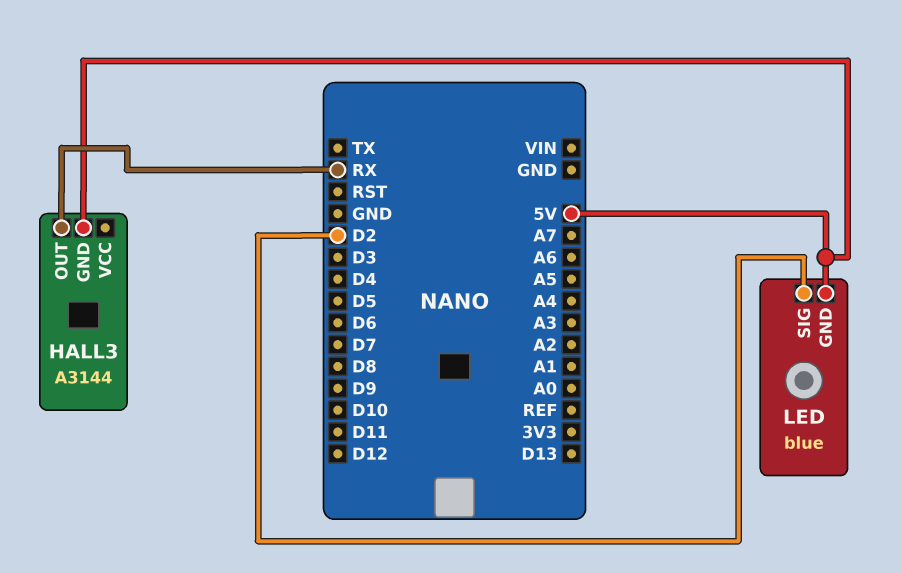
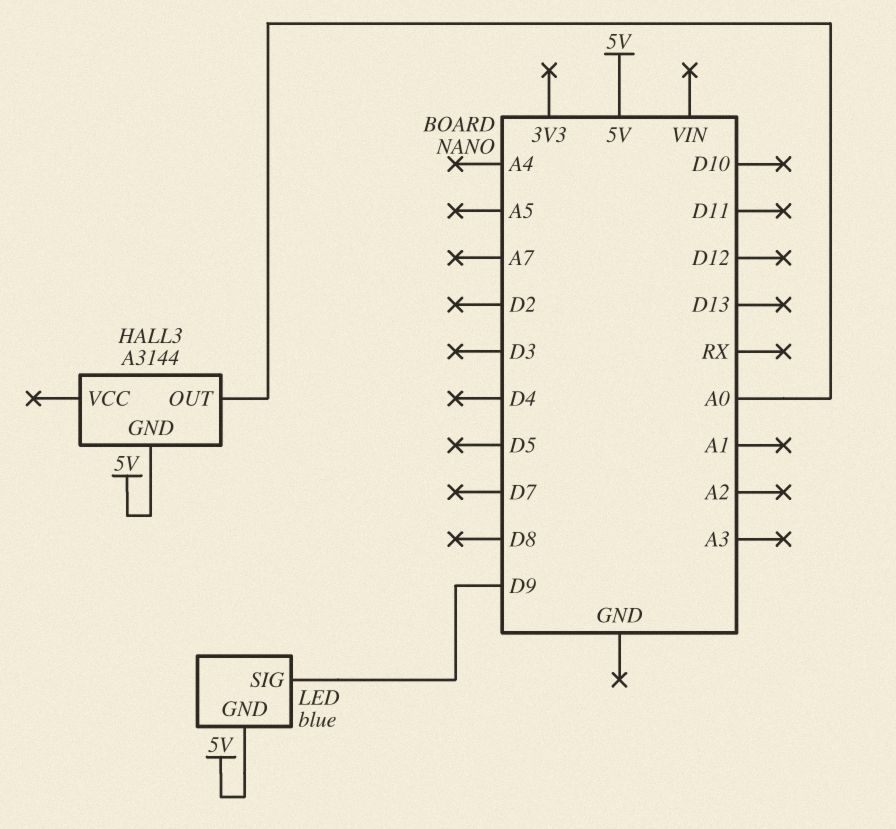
HALL3 pin OUT: RX -> A0
LED pin SIG: D2 -> D9

